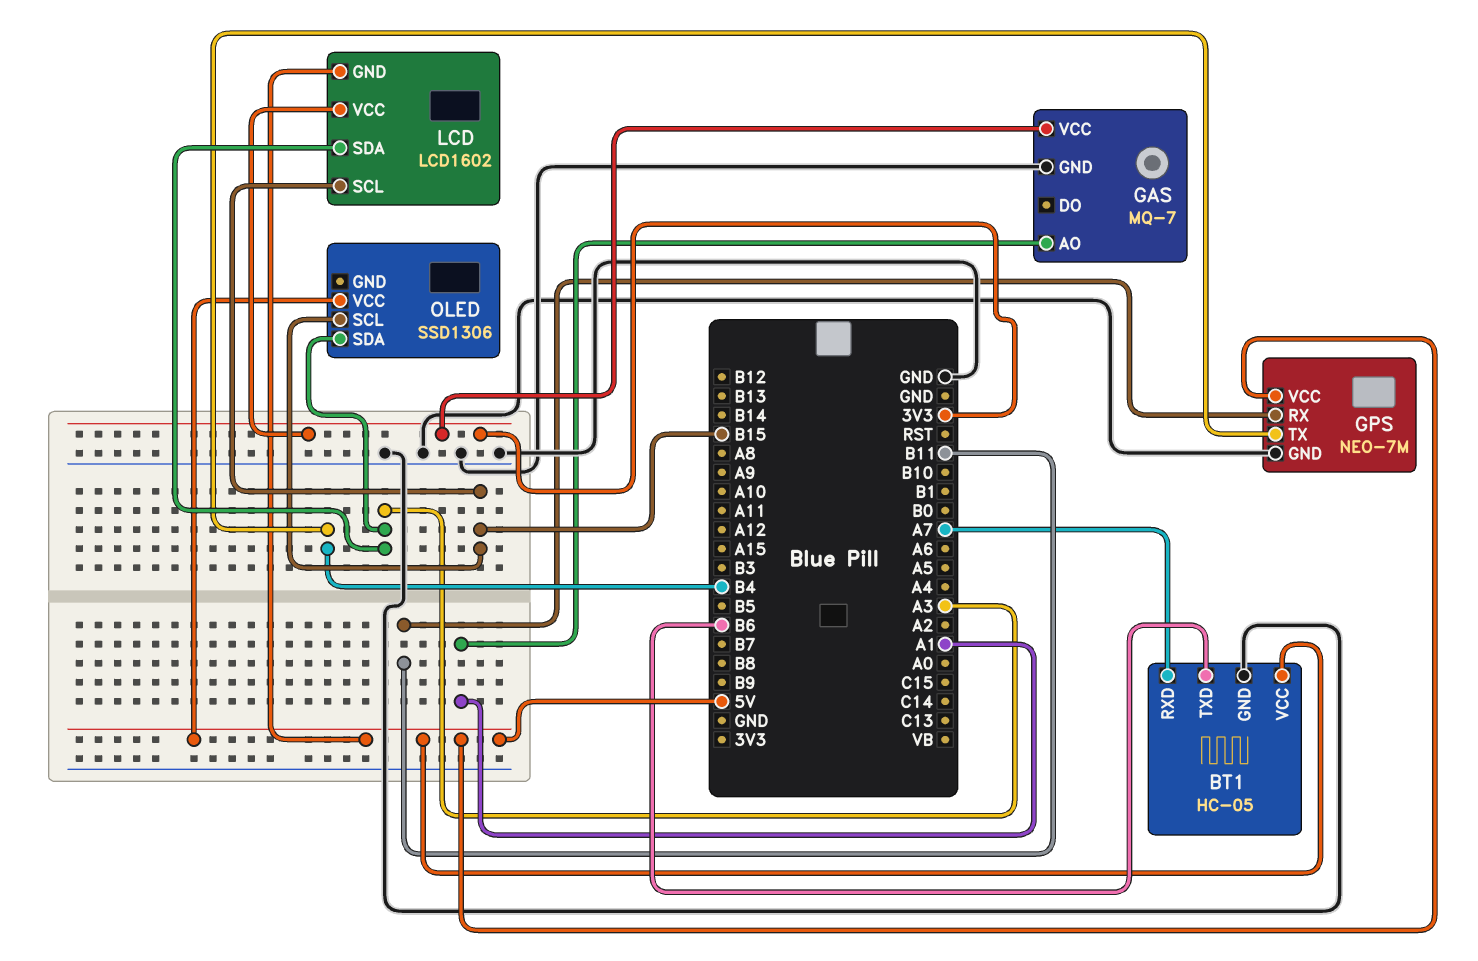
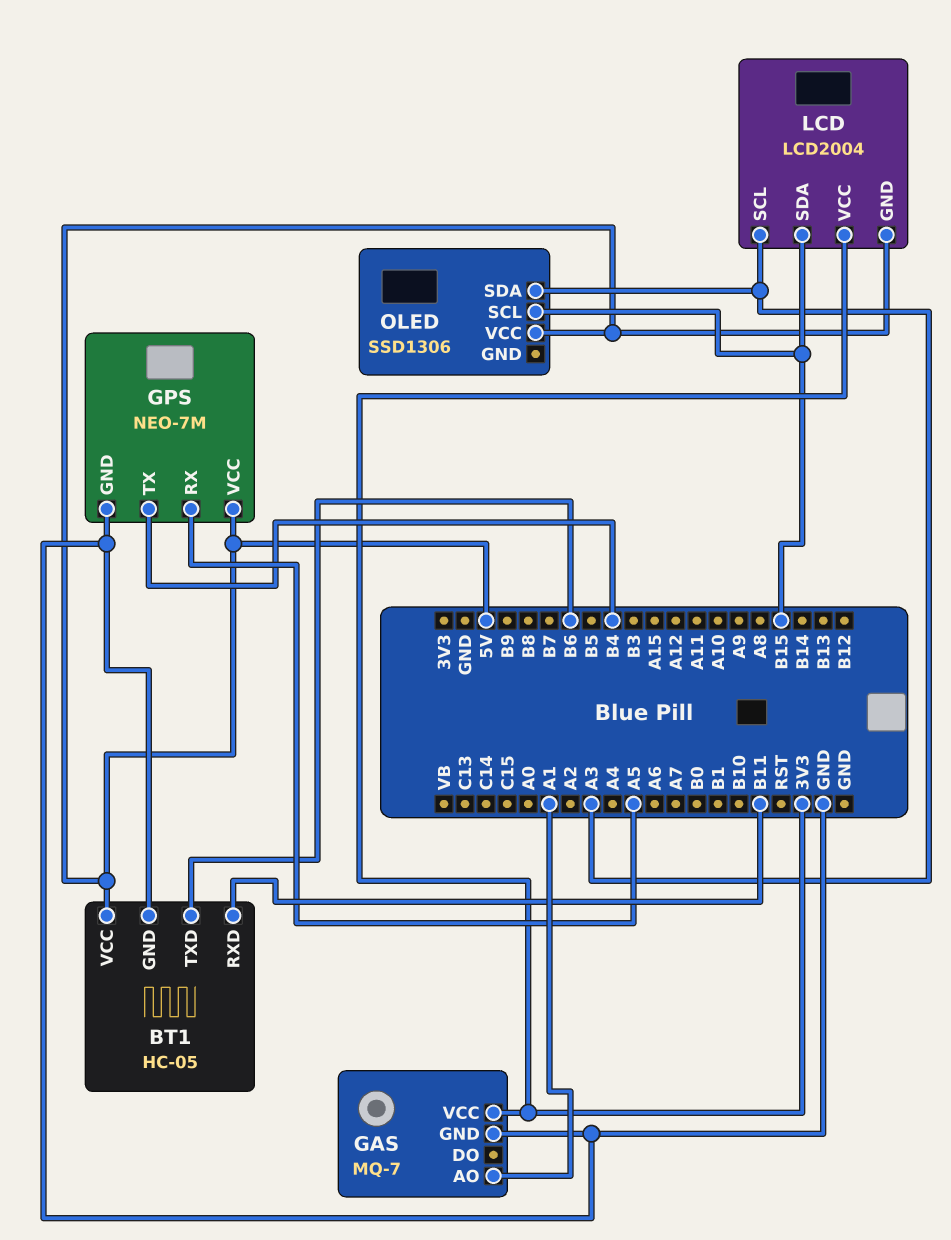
BT1 pin RXD: A7 -> B11
GPS pin RX: B11 -> A5
LCD: LCD1602 -> LCD2004
LCD pin SCL: B15 -> A3
LCD pin SDA: A3 -> B15

